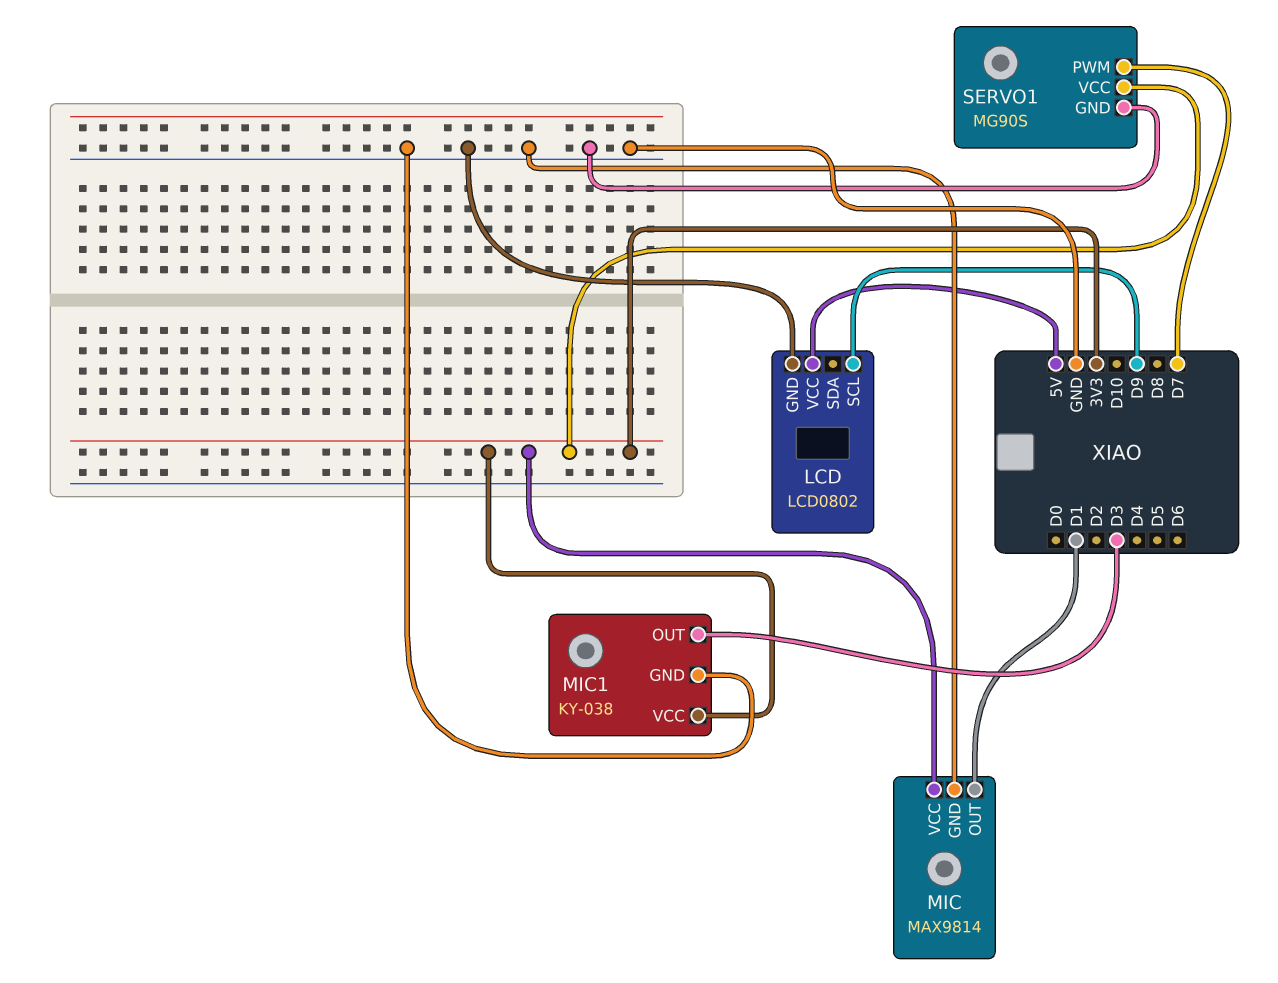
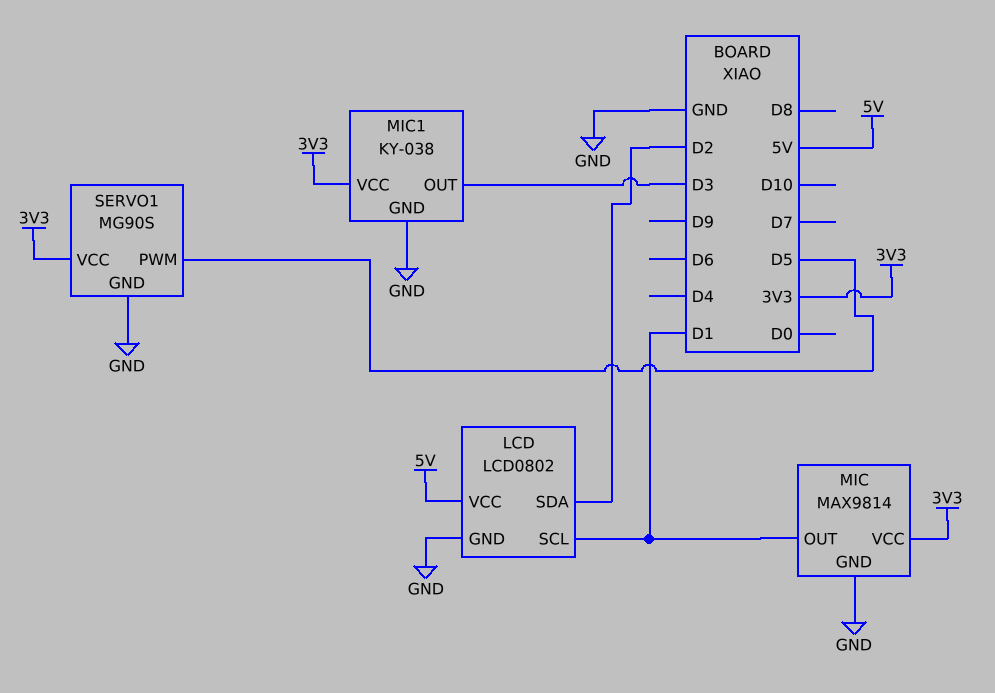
LCD pin SCL: D9 -> D1
LCD pin SDA: none -> D2
SERVO1 pin PWM: D7 -> D5

